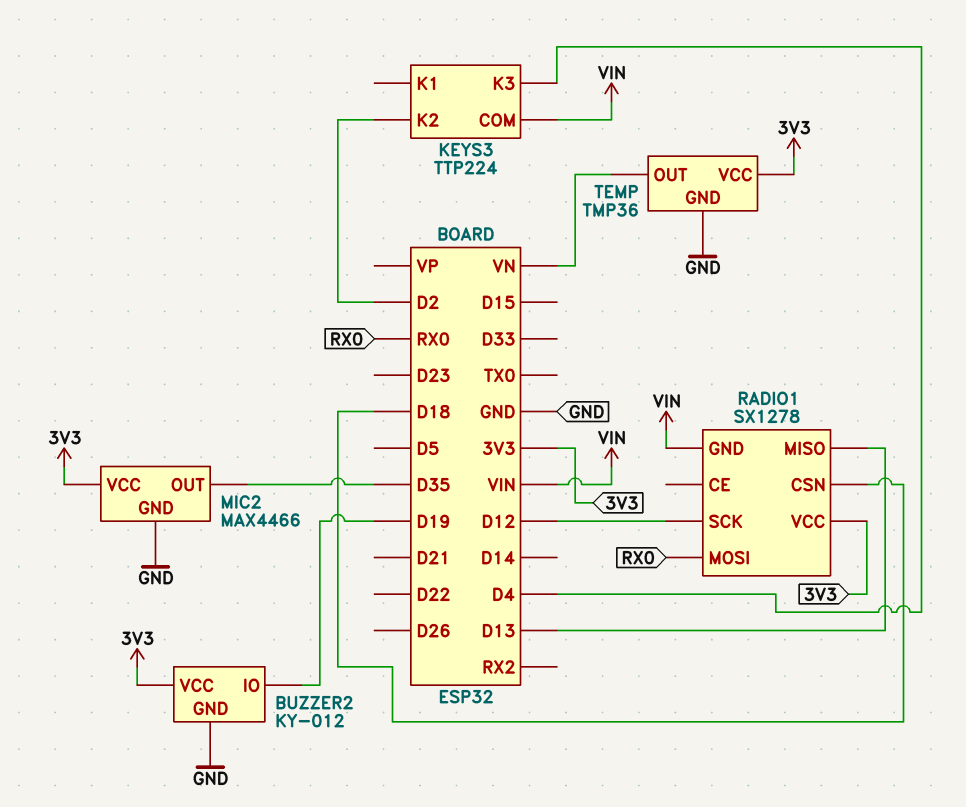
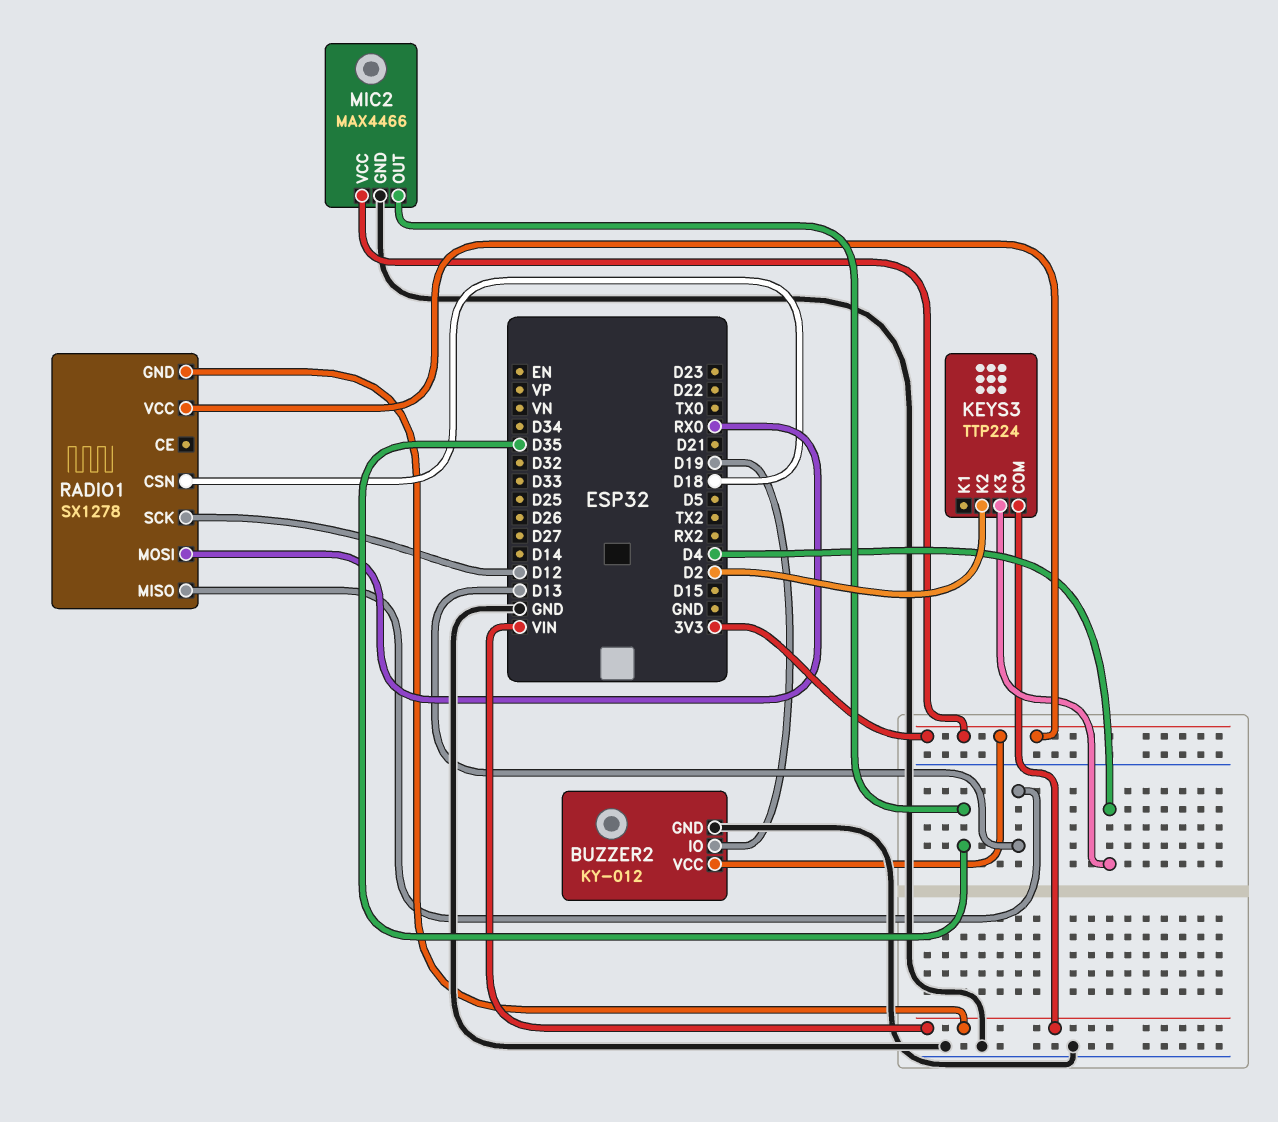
TEMP: TMP36 -> none
TEMP pin GND: GND -> none
TEMP pin OUT: VN -> none
TEMP pin VCC: 3V3 -> none

